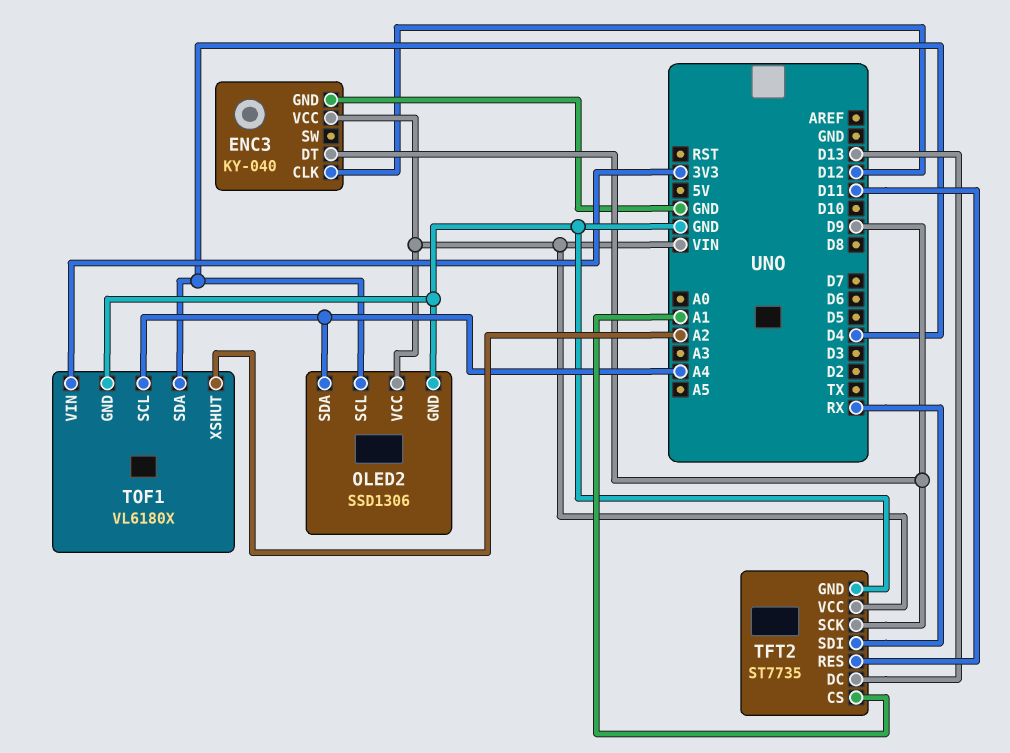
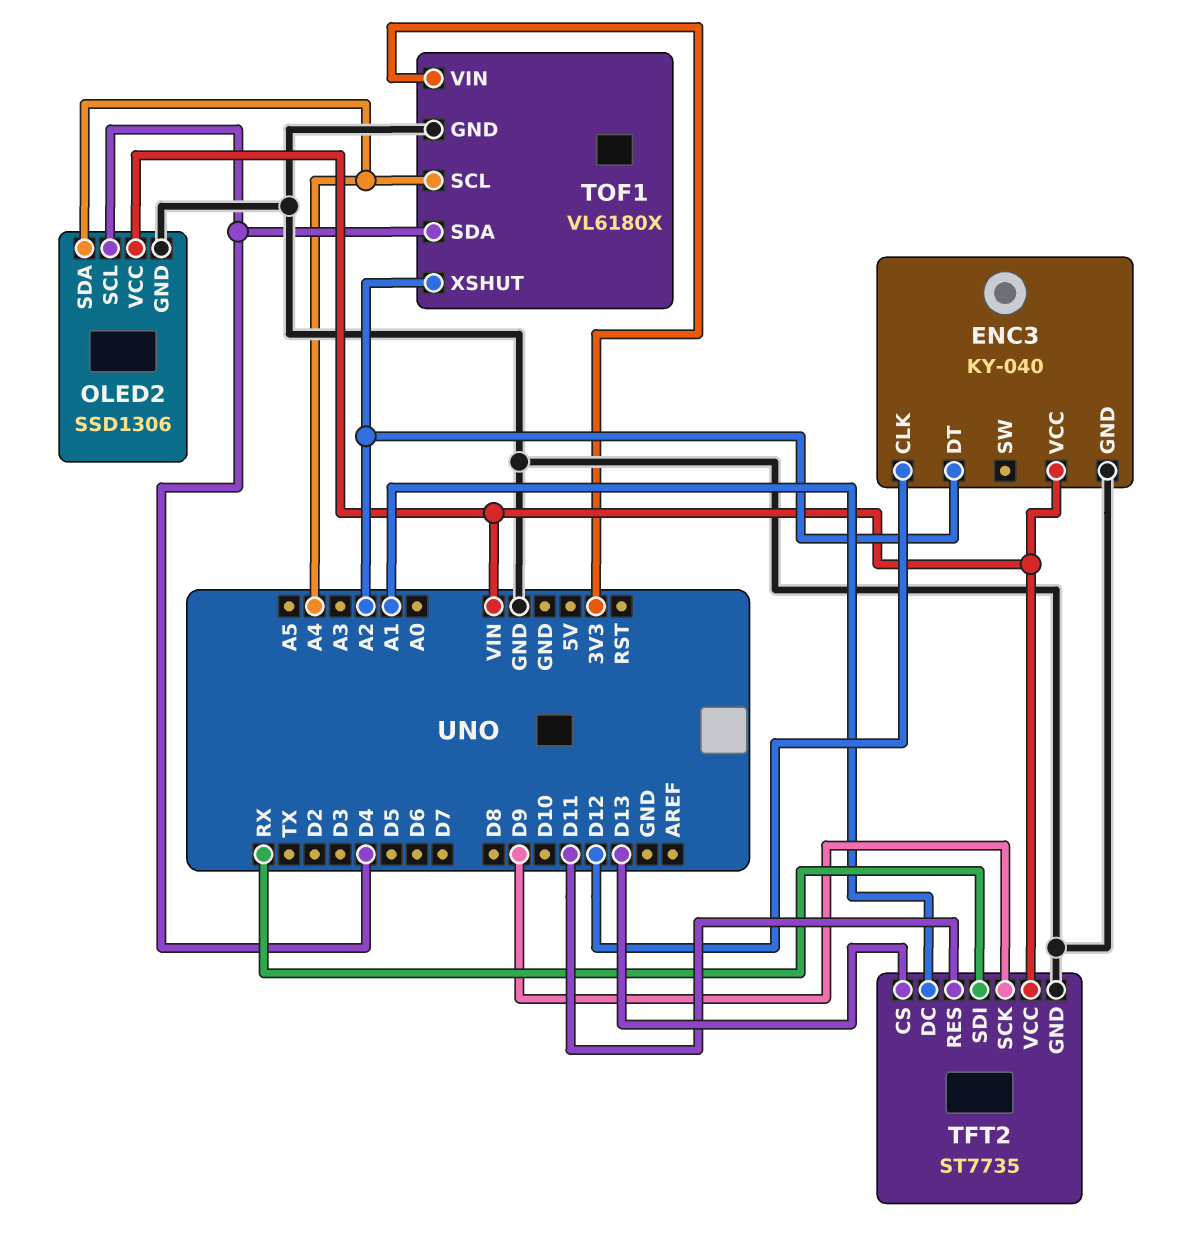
ENC3 pin DT: D9 -> A2
TFT2 pin CS: A1 -> D13
TFT2 pin DC: D13 -> A1

